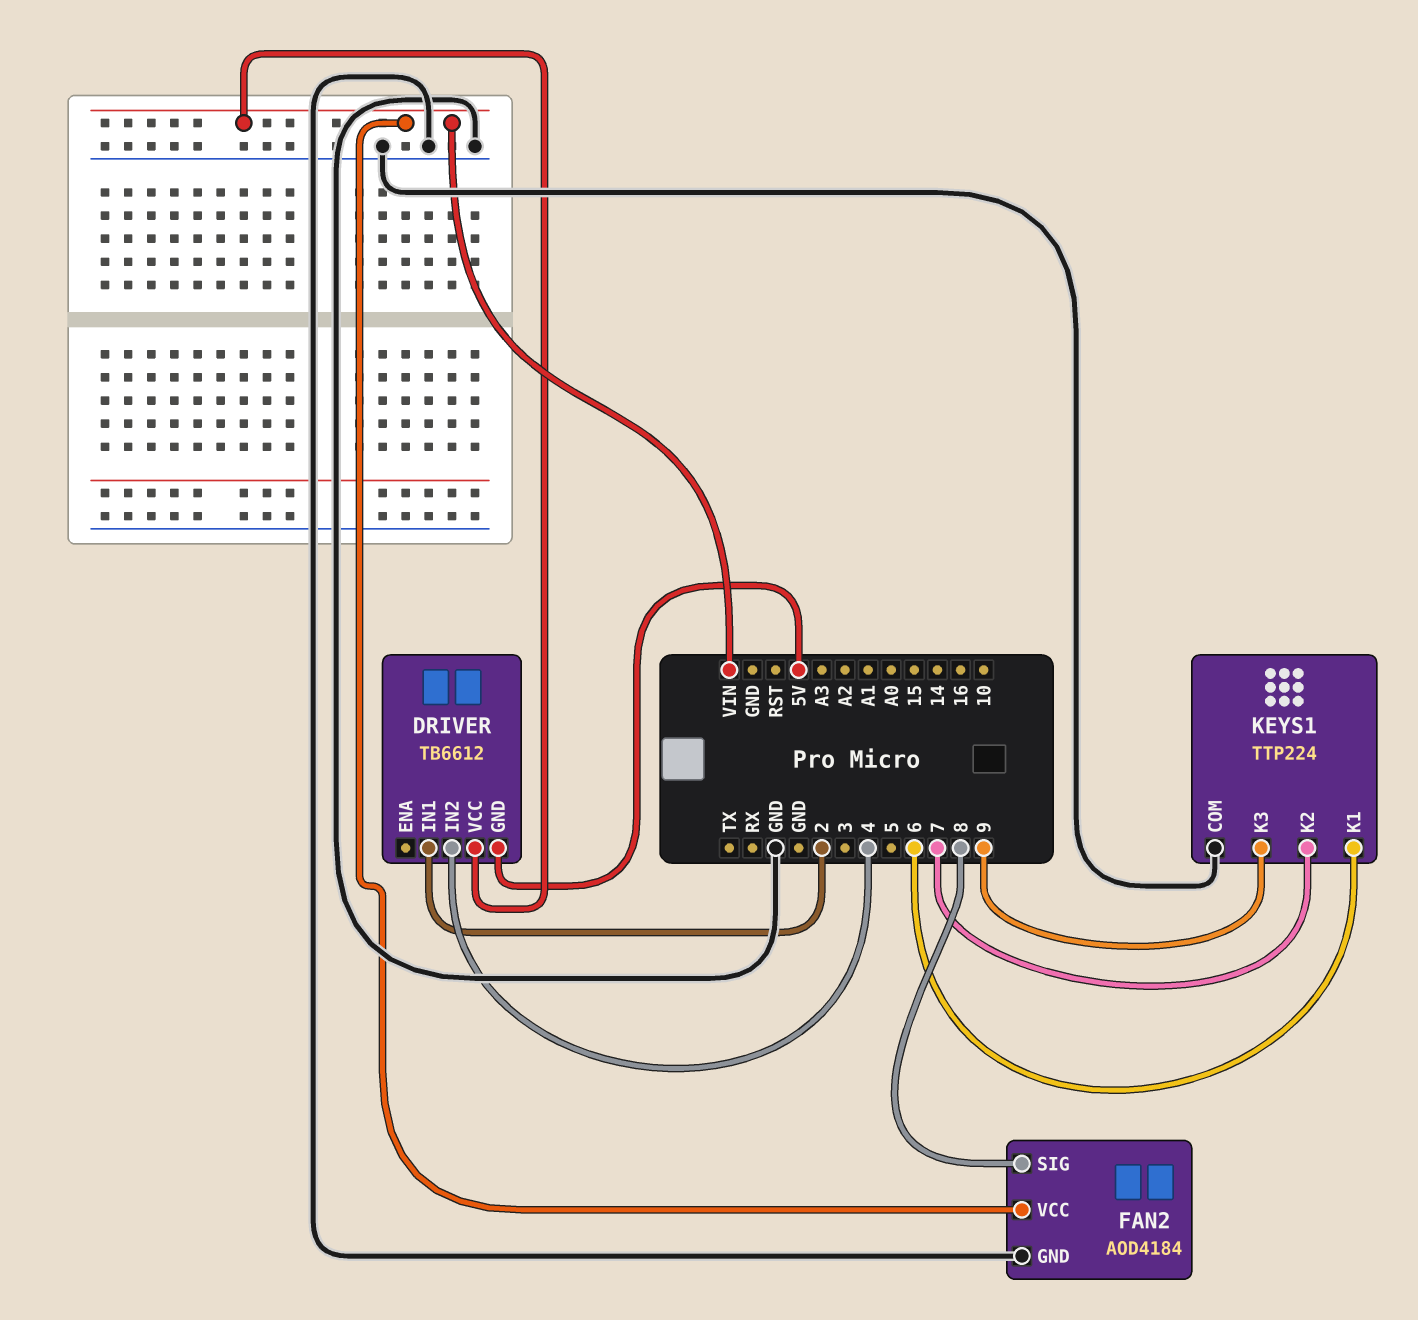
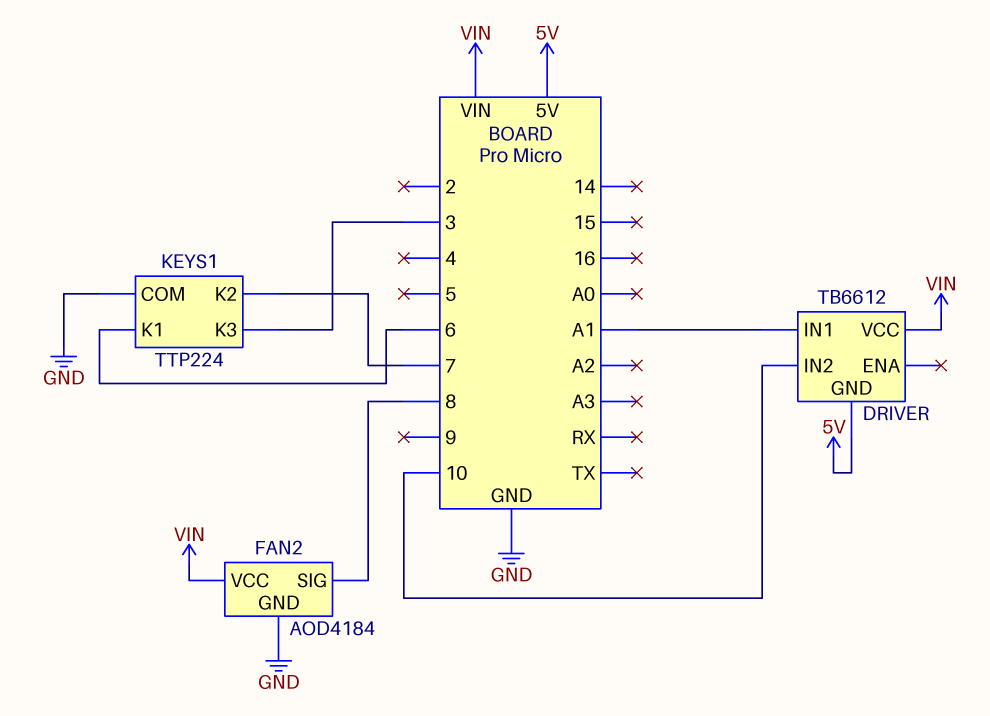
DRIVER pin IN1: 2 -> A1
DRIVER pin IN2: 4 -> 10
KEYS1 pin K3: 9 -> 3

